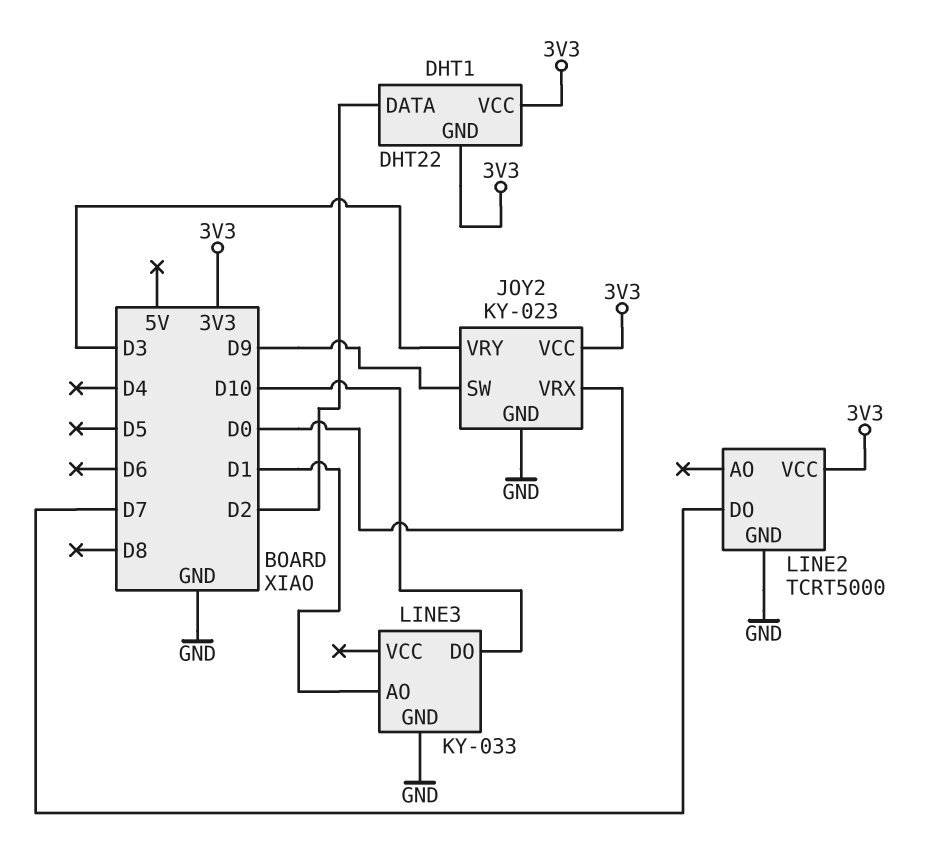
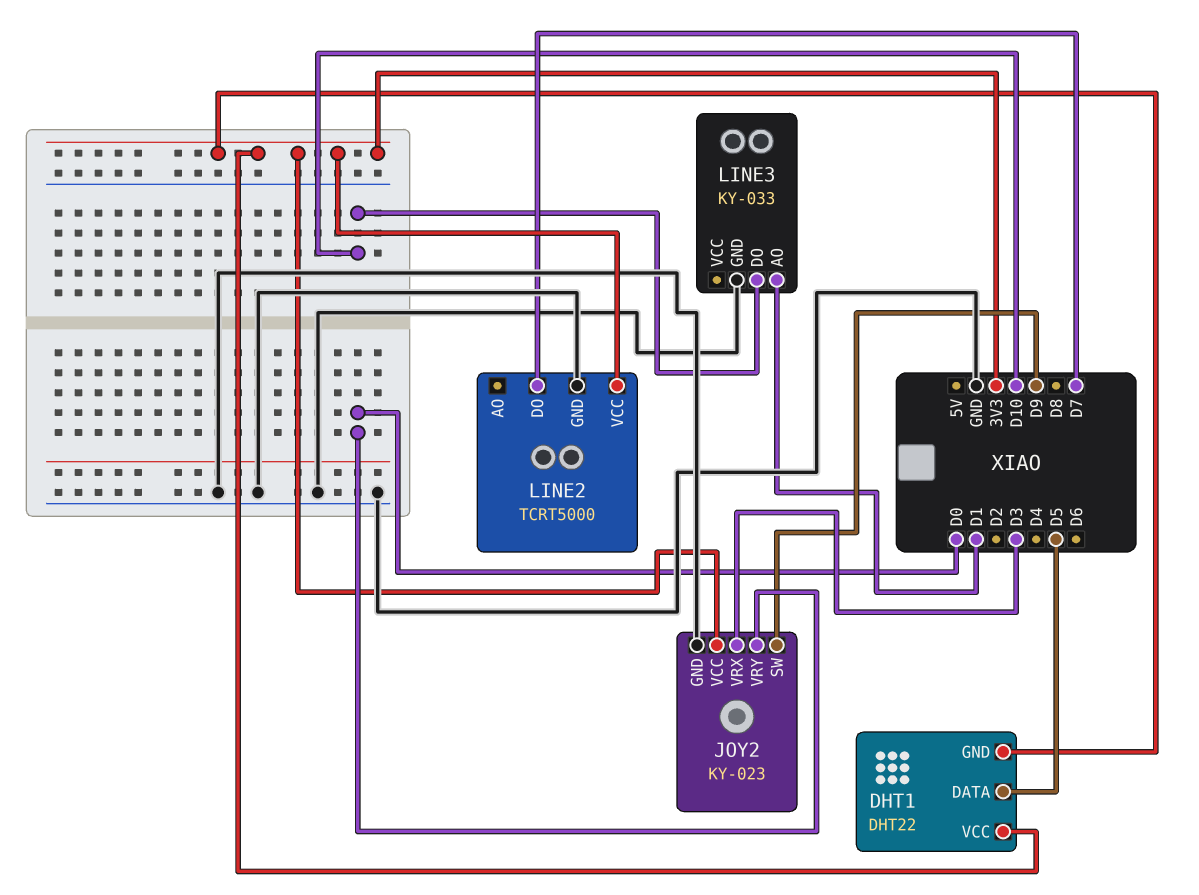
DHT1 pin DATA: D2 -> D5
JOY2 pin VRX: D0 -> D3
JOY2 pin VRY: D3 -> D0

